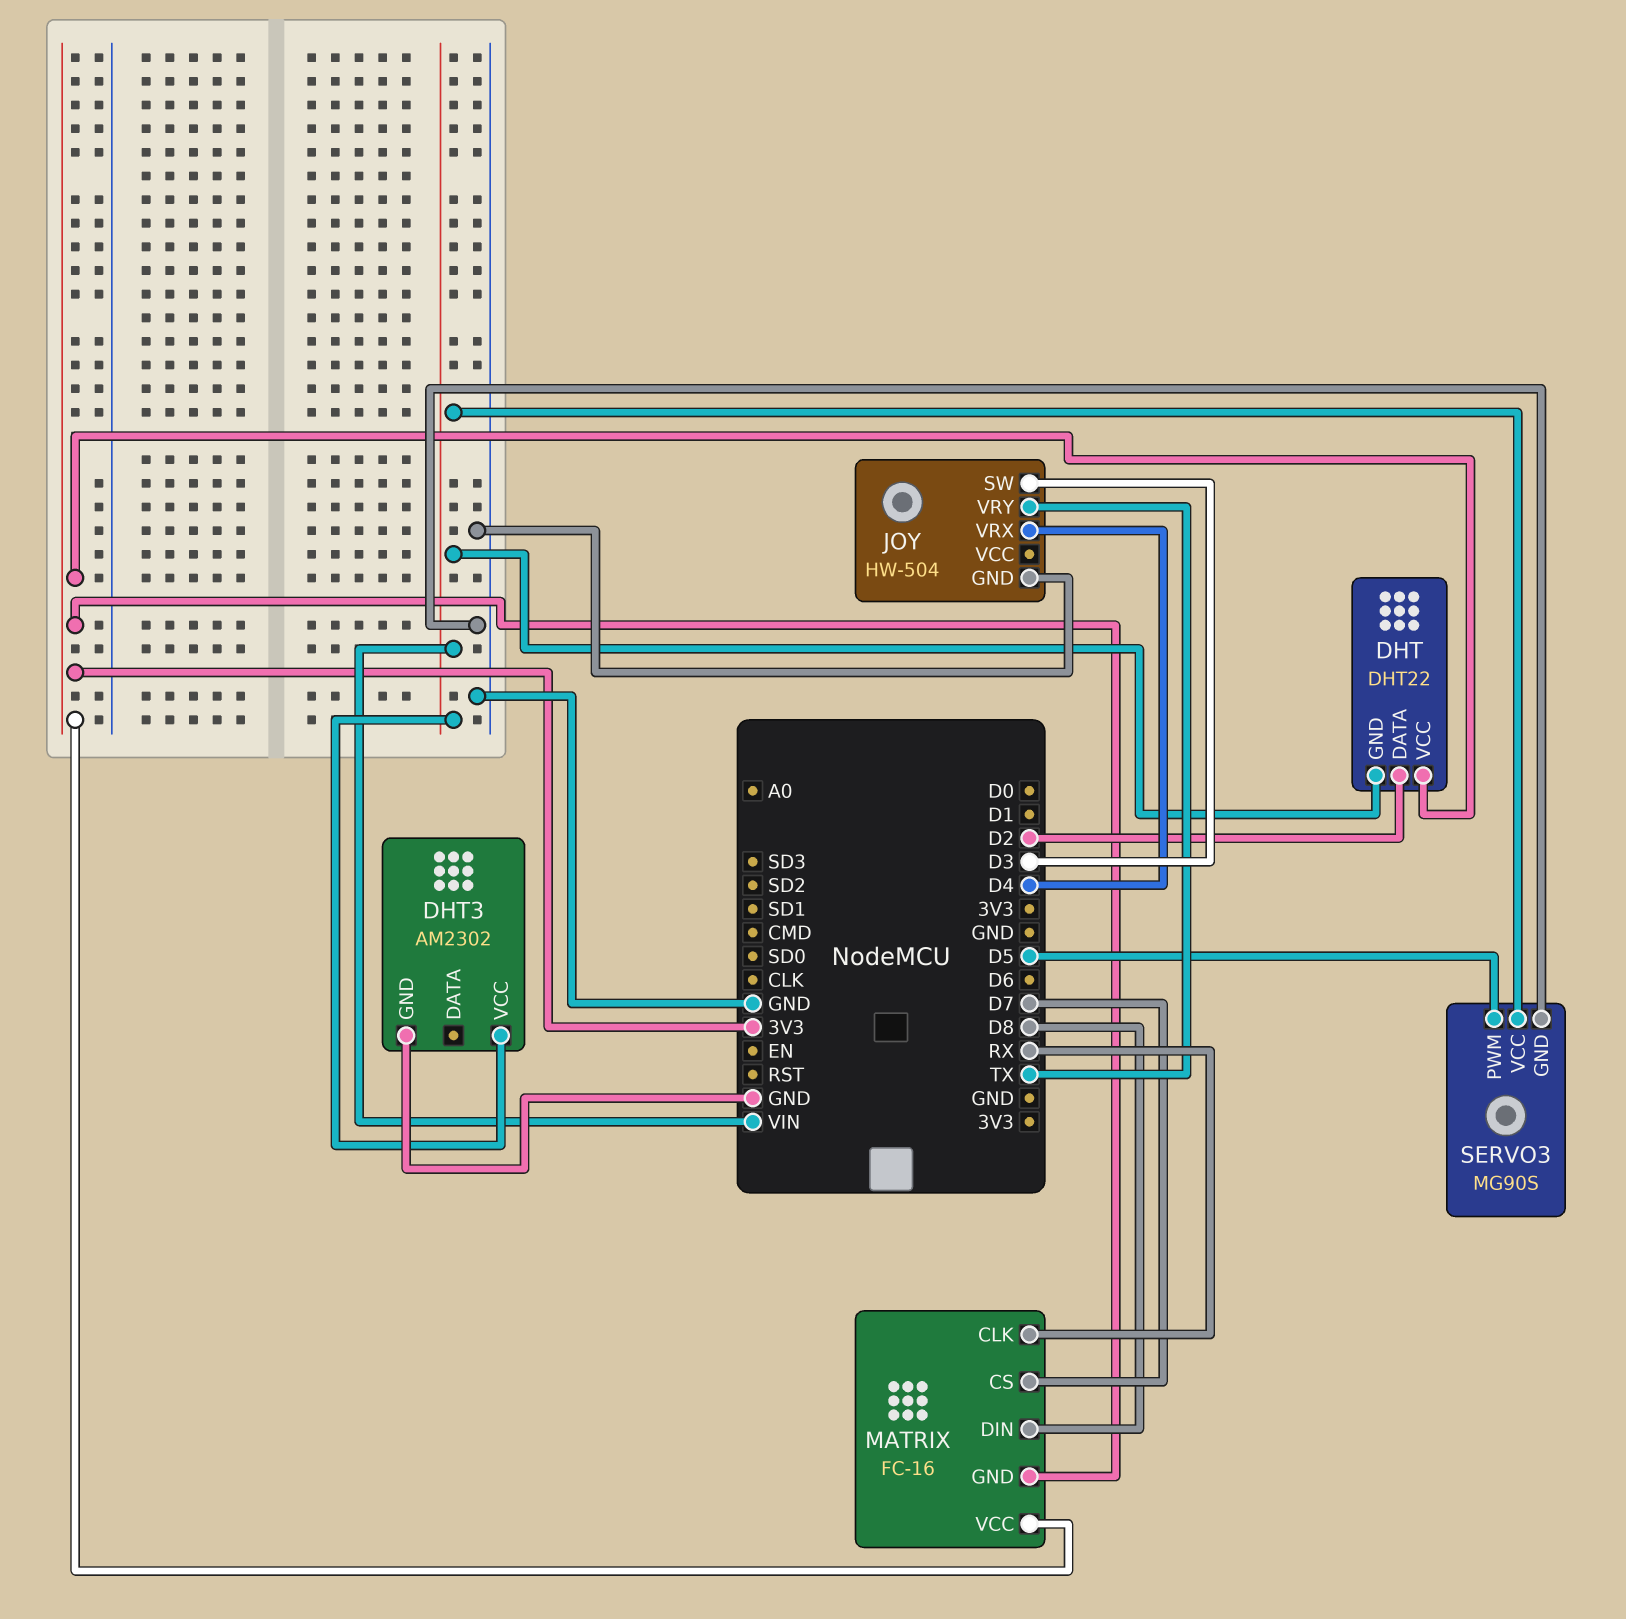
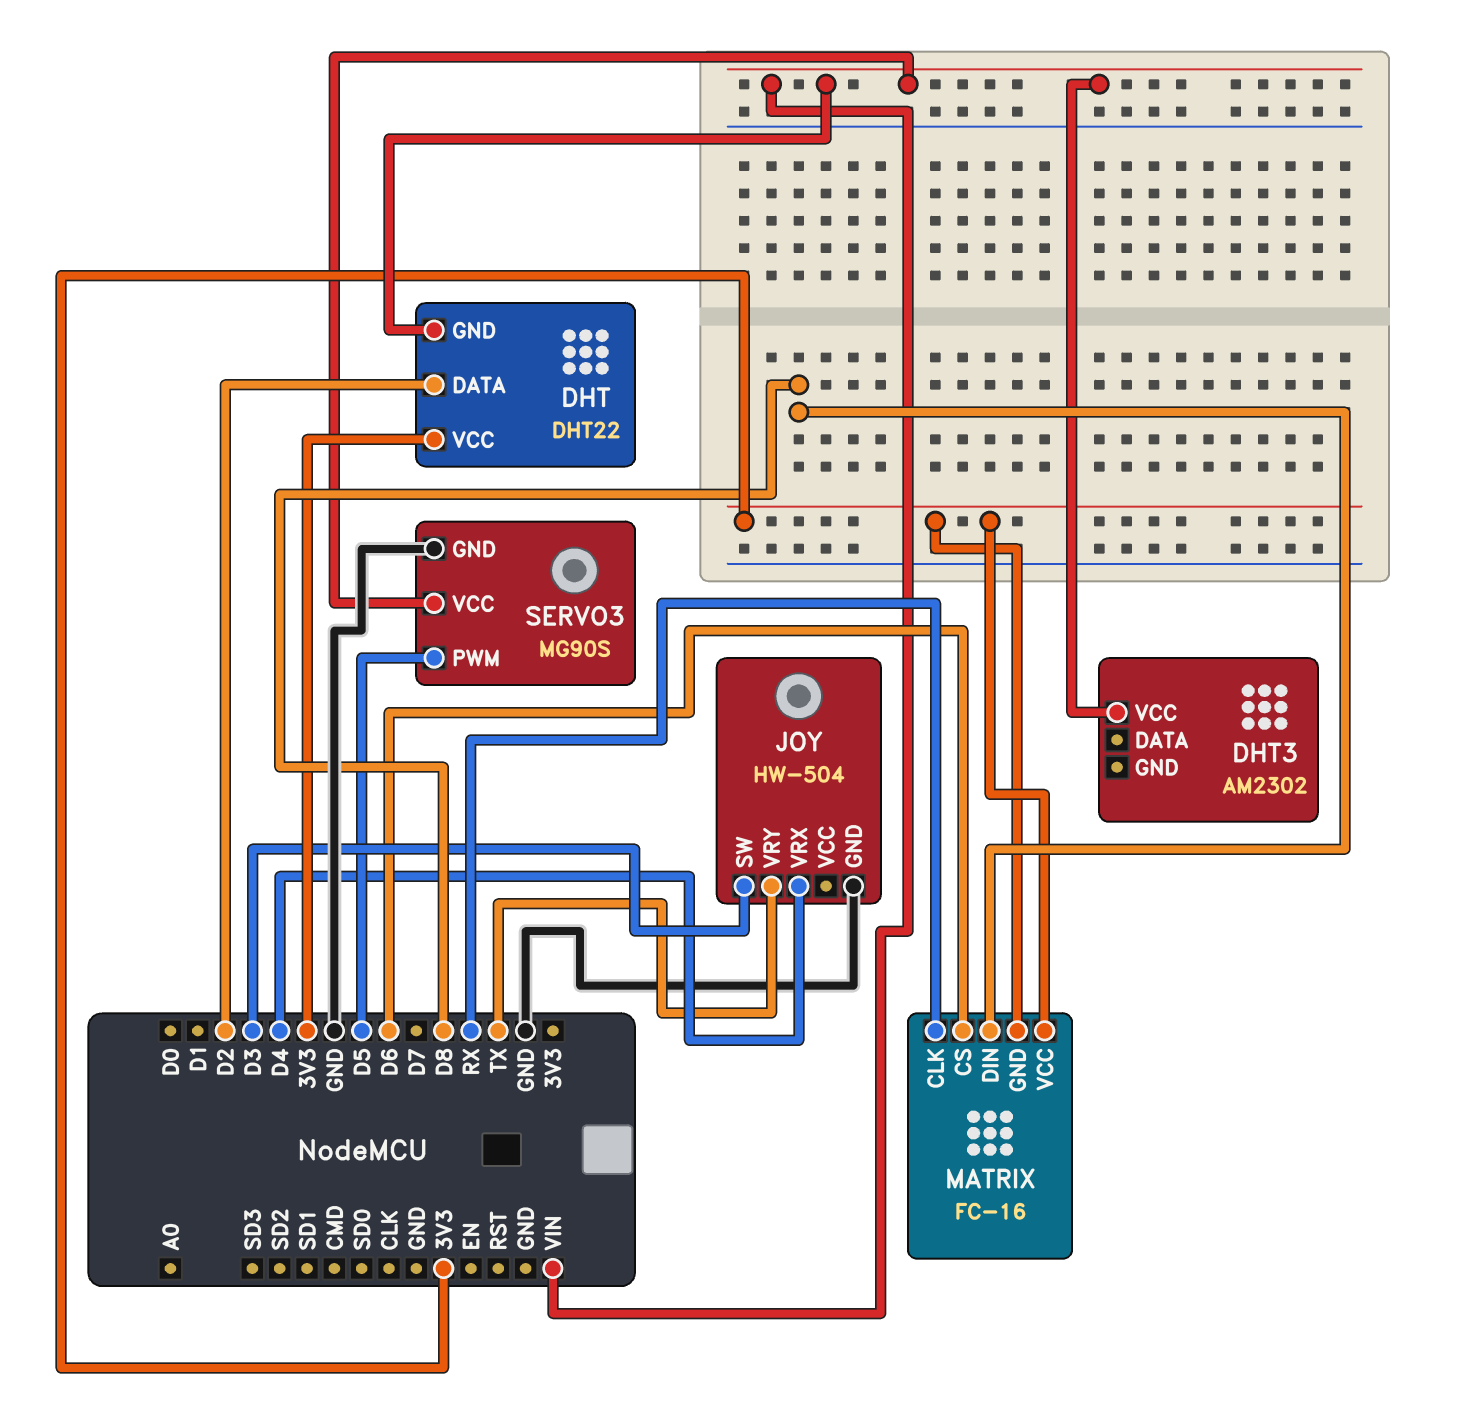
DHT3 pin GND: GND -> none
MATRIX pin CS: D7 -> D6

